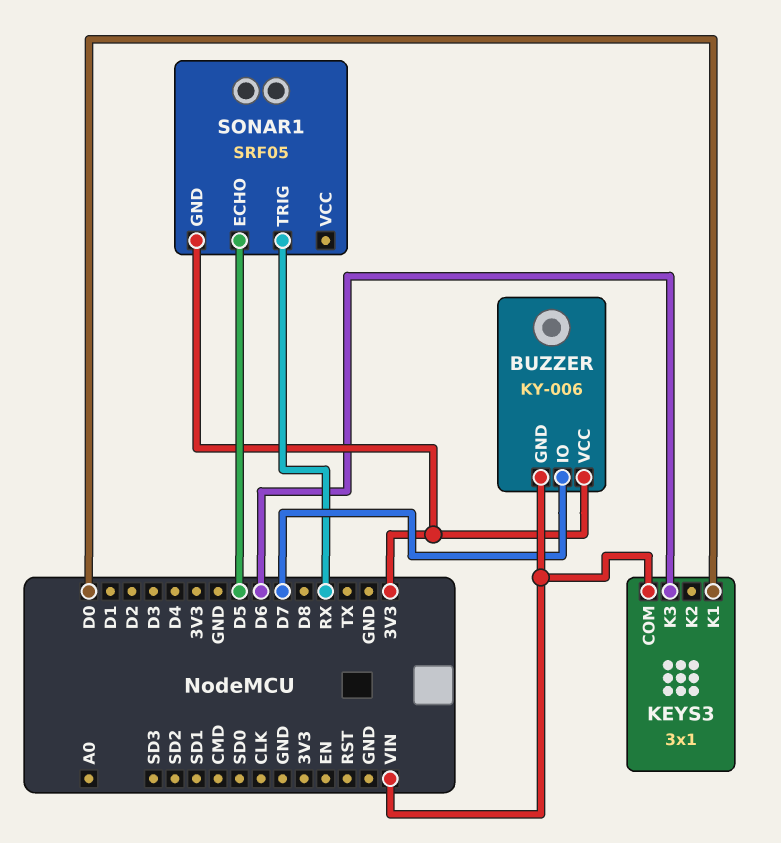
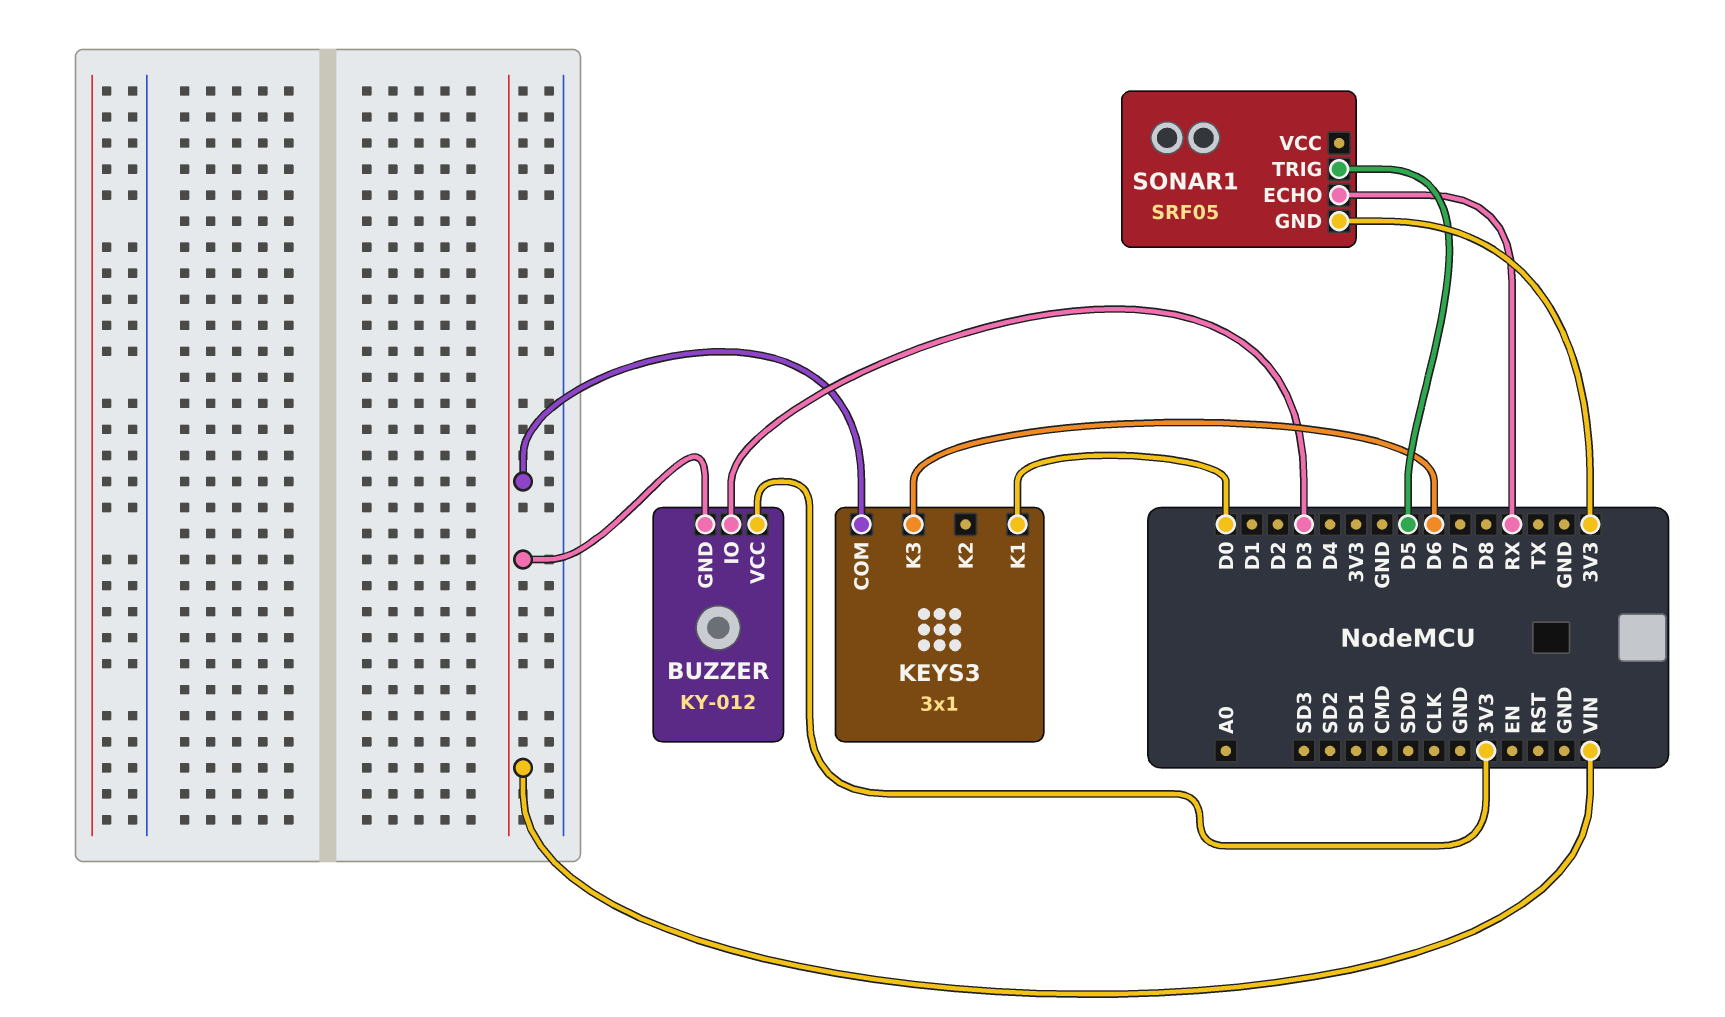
BUZZER: KY-006 -> KY-012
BUZZER pin IO: D7 -> D3
SONAR1 pin ECHO: D5 -> RX
SONAR1 pin TRIG: RX -> D5

